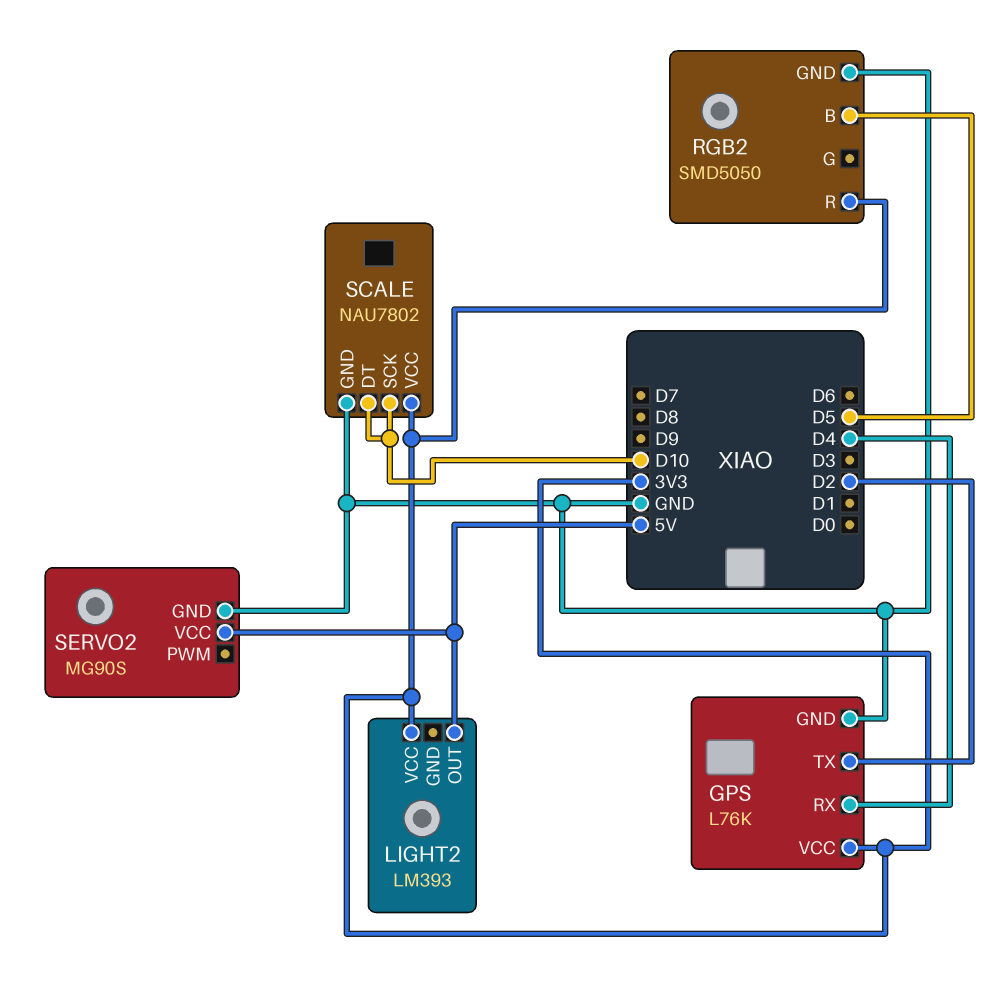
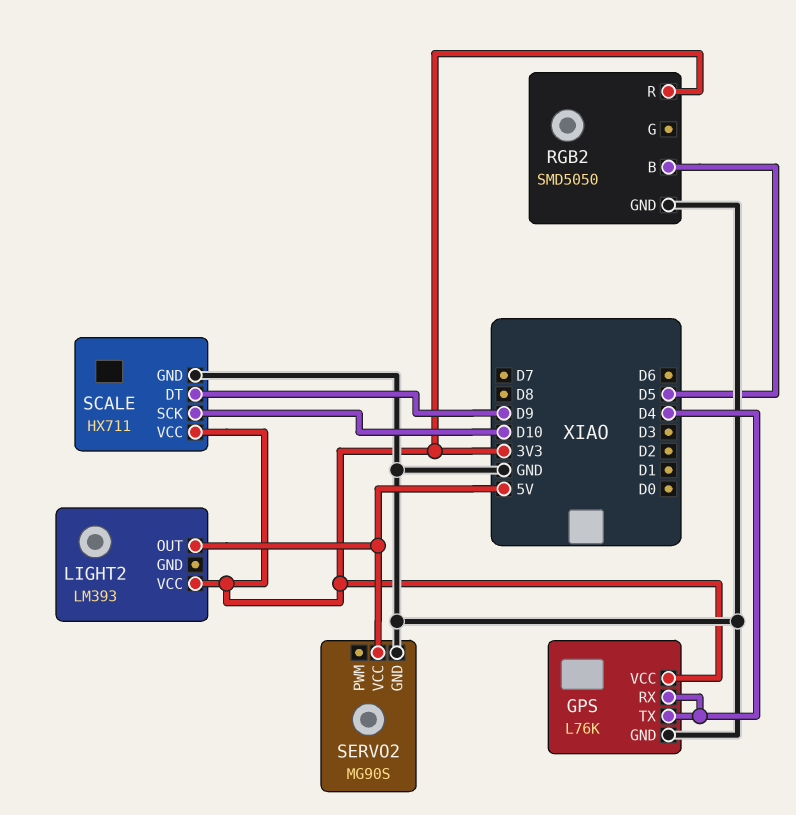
GPS pin TX: D2 -> D4
SCALE: NAU7802 -> HX711
SCALE pin DT: D10 -> D9

